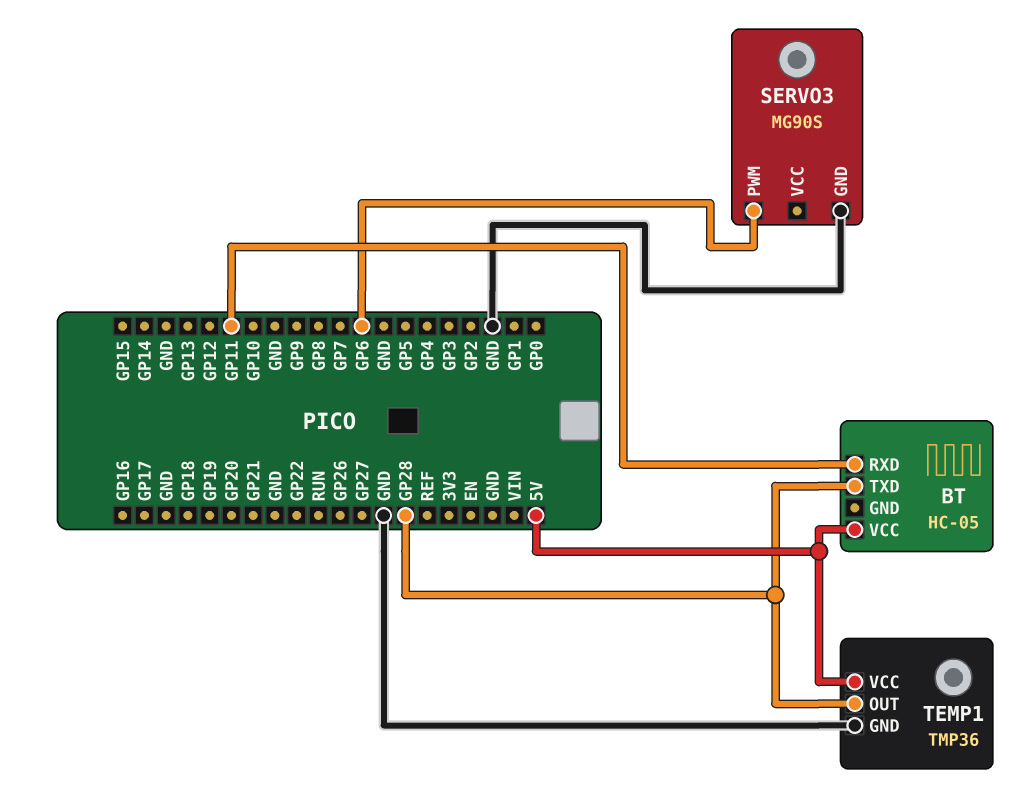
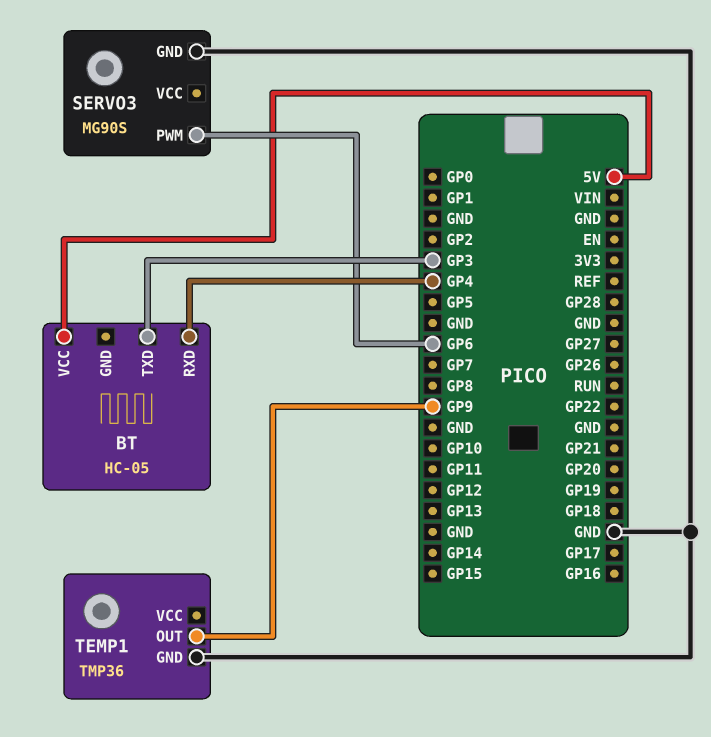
BT pin RXD: GP11 -> GP4
BT pin TXD: GP28 -> GP3
TEMP1 pin OUT: GP28 -> GP9
TEMP1 pin VCC: 5V -> none

